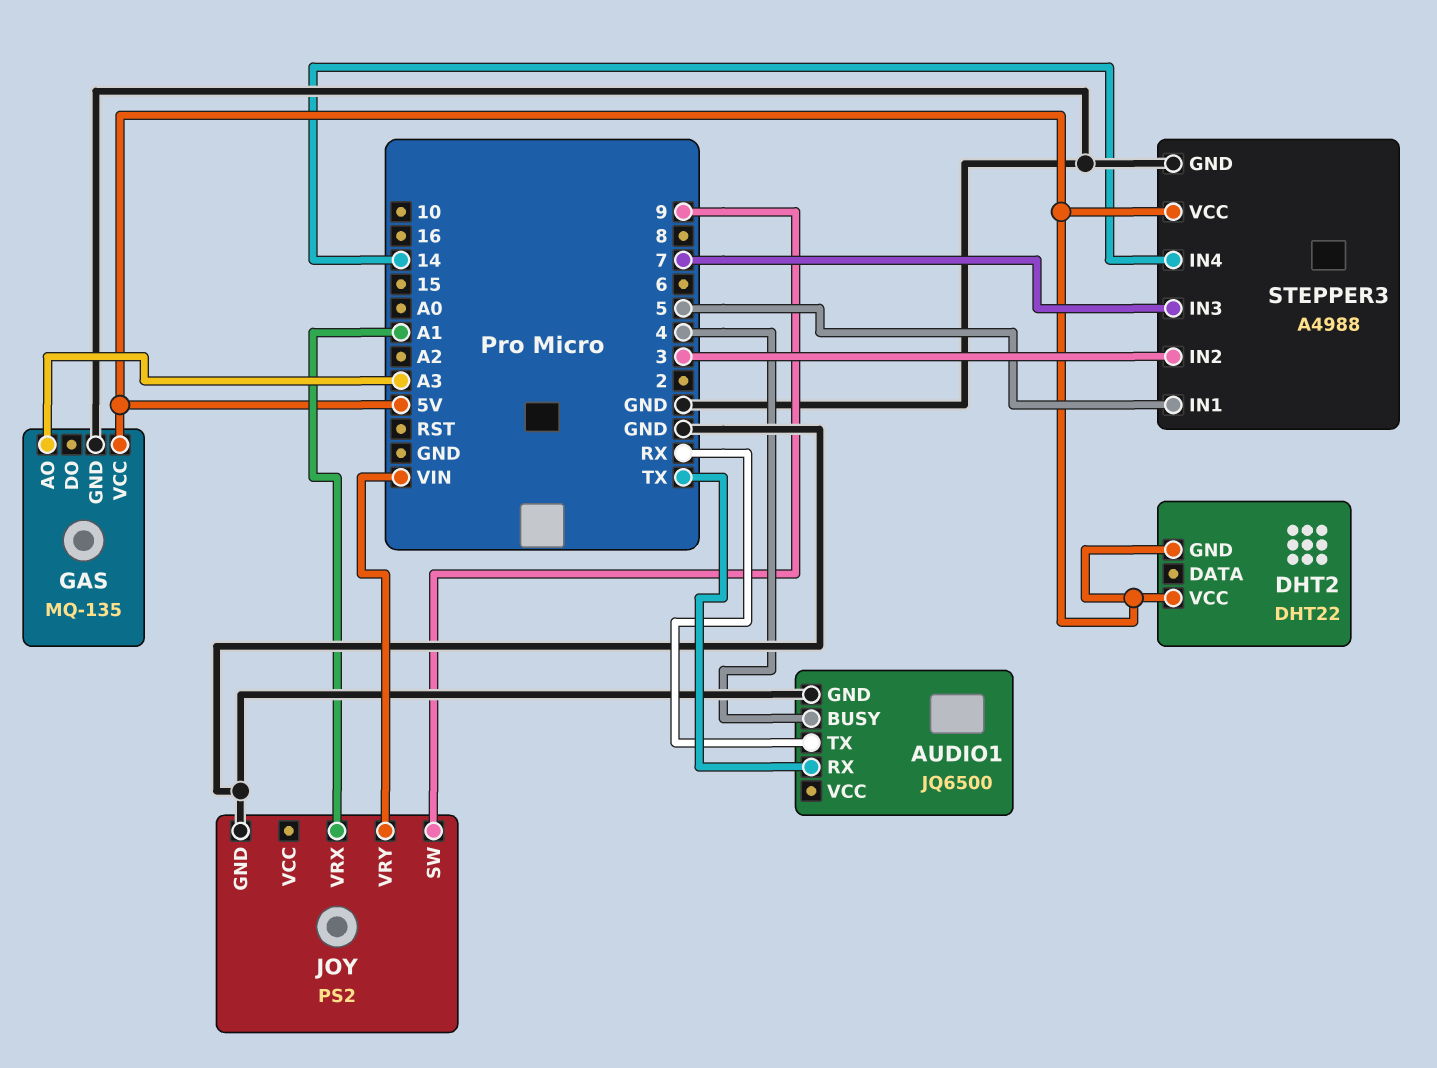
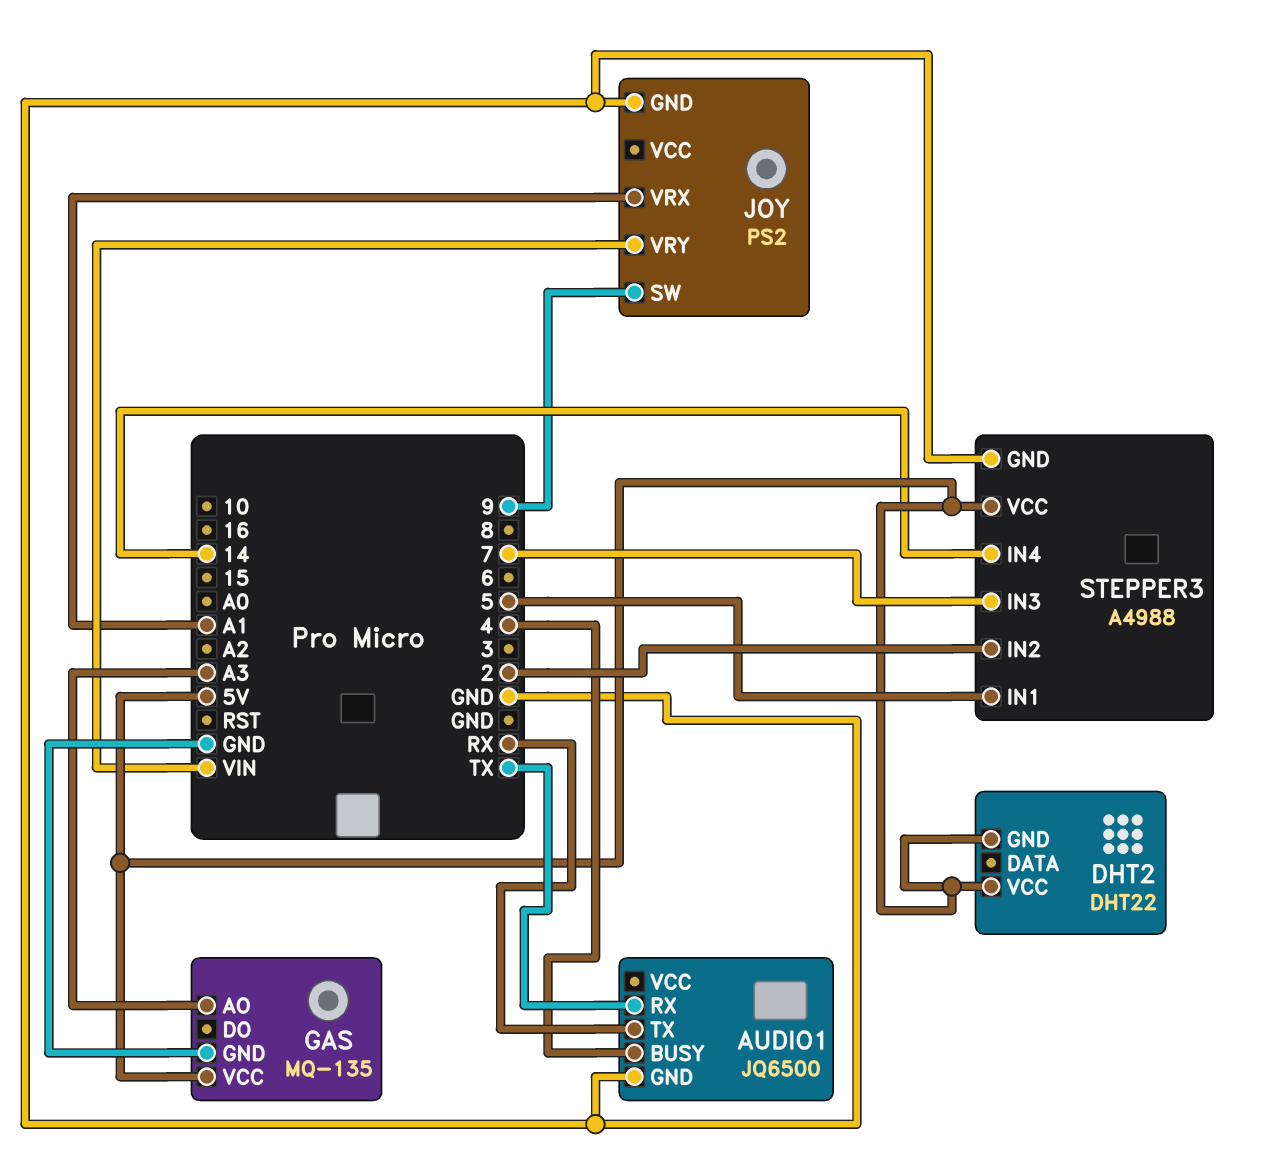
STEPPER3 pin IN2: 3 -> 2

